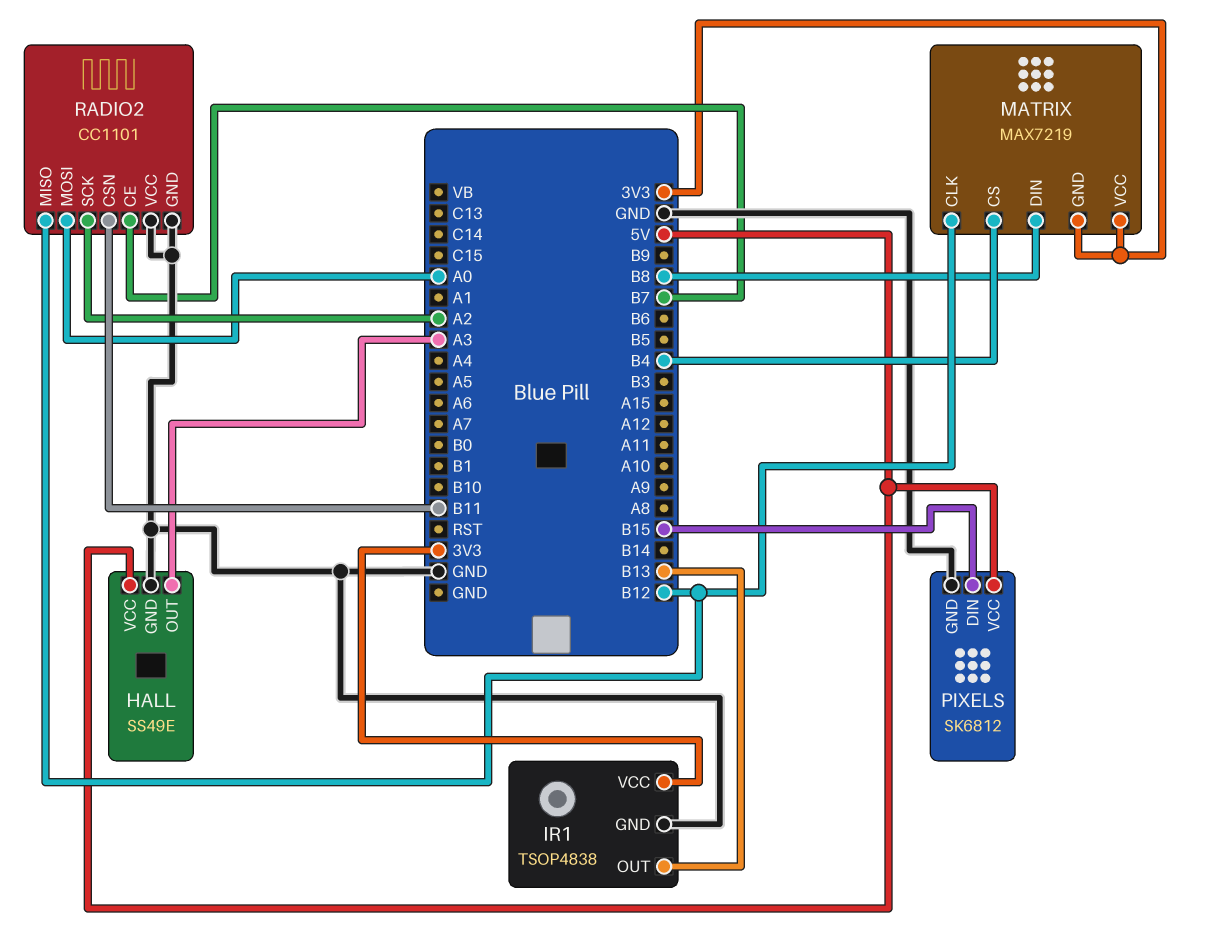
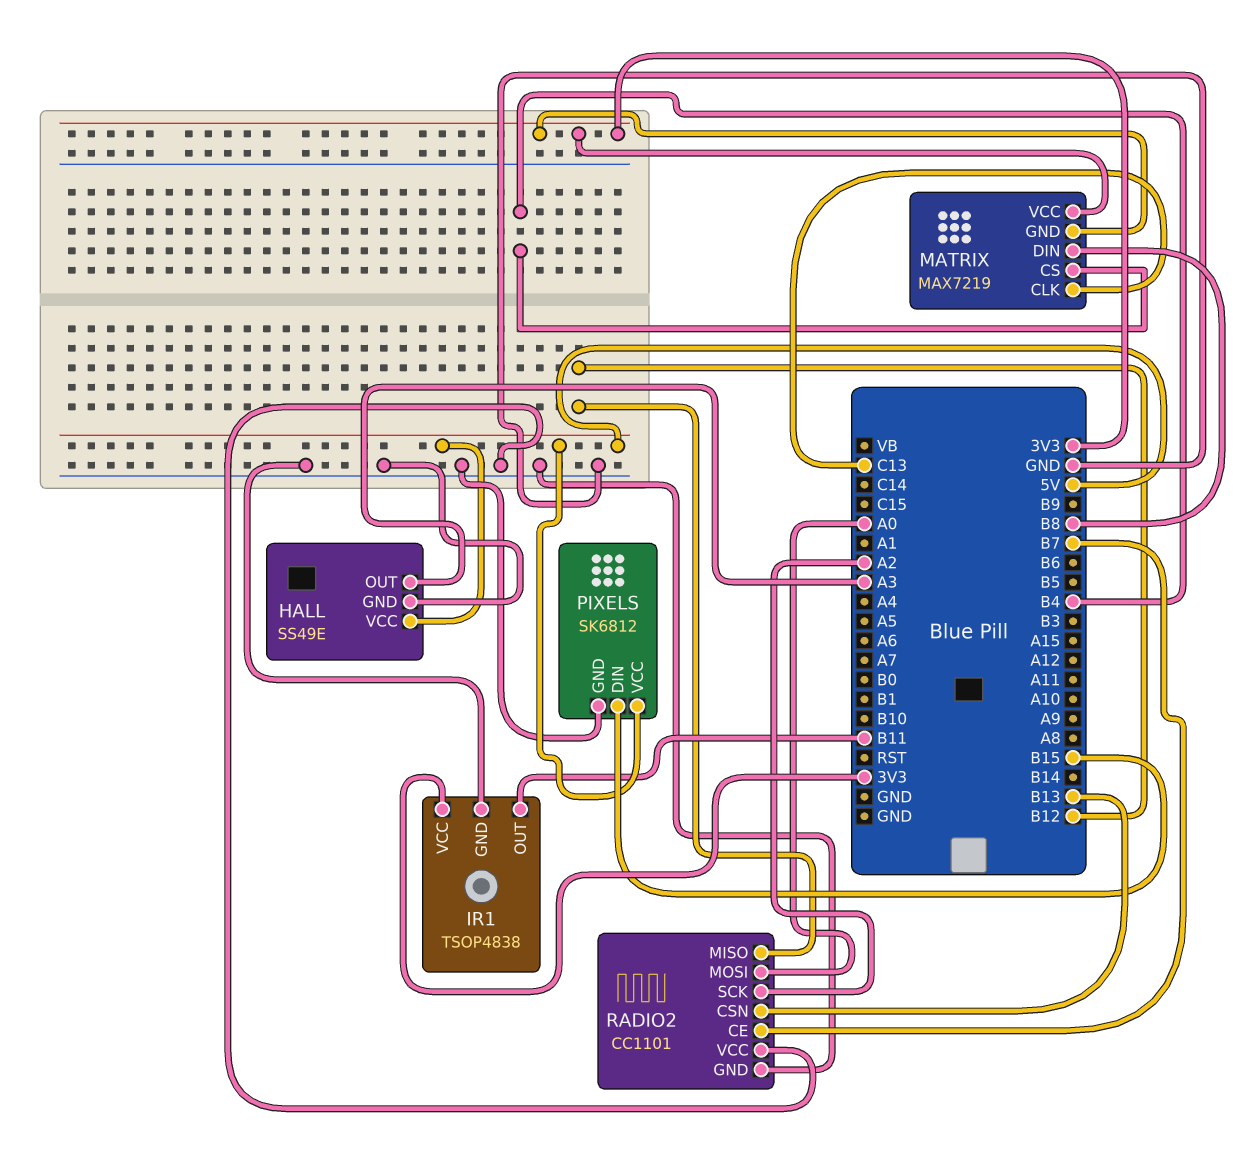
IR1 pin OUT: B13 -> B11
MATRIX pin CLK: B12 -> C13
RADIO2 pin CSN: B11 -> B13

